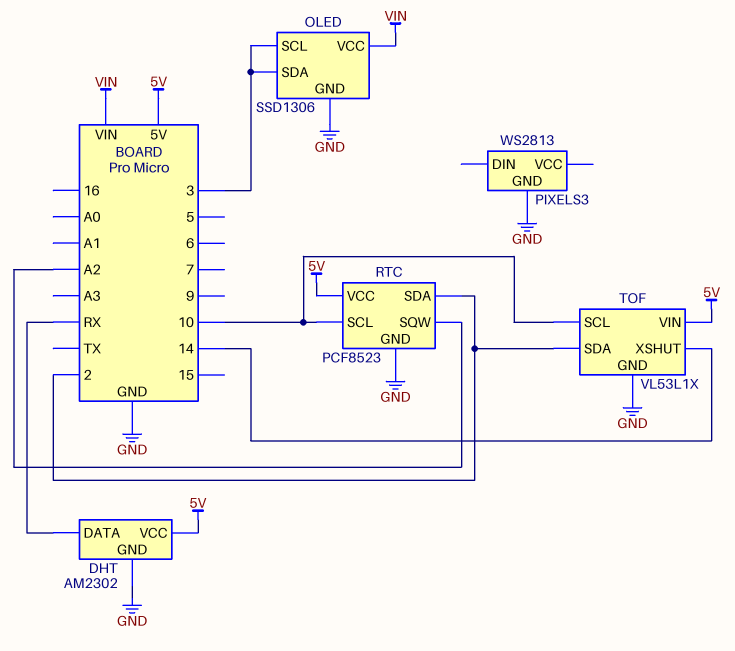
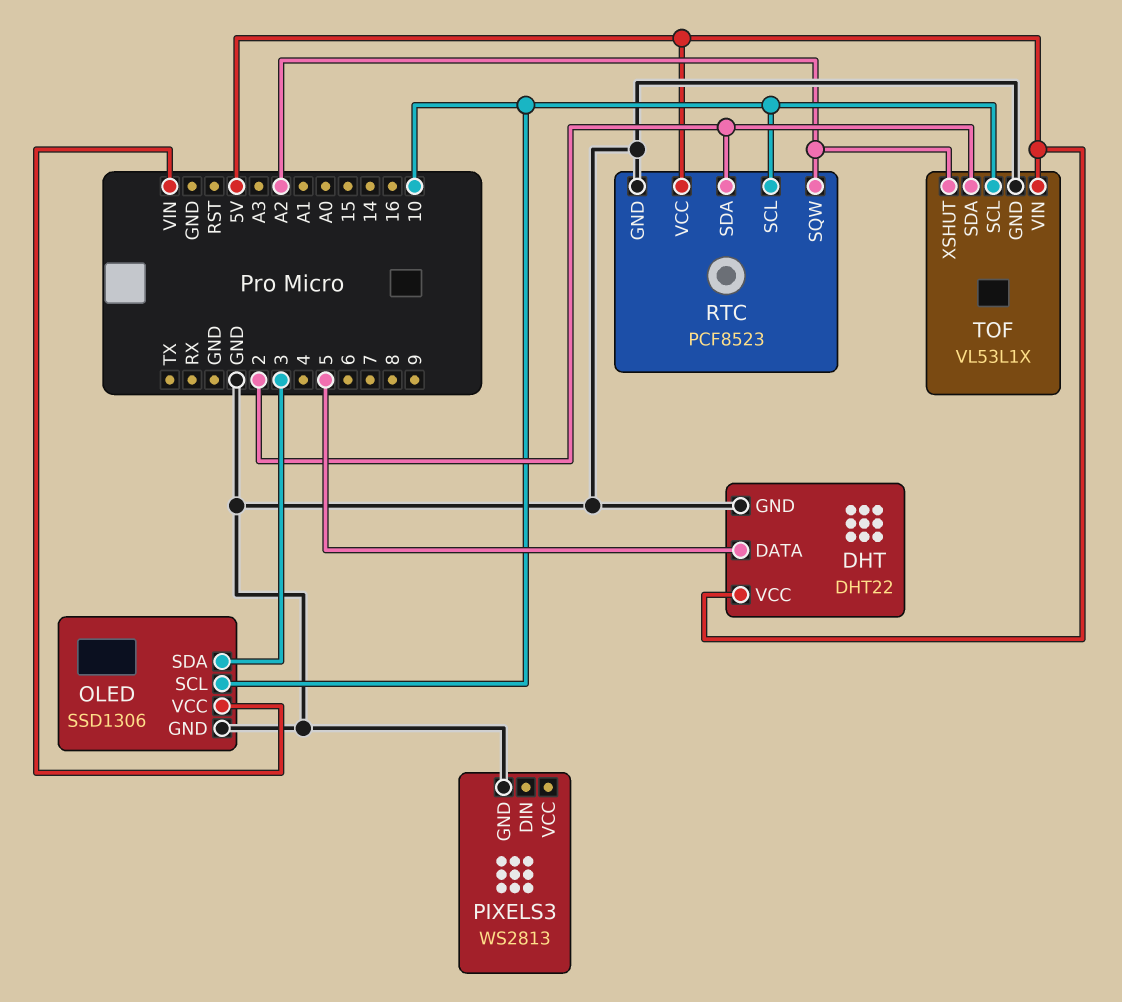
DHT: AM2302 -> DHT22
DHT pin DATA: RX -> 5
OLED pin SCL: 3 -> 10
TOF pin XSHUT: 14 -> A2

